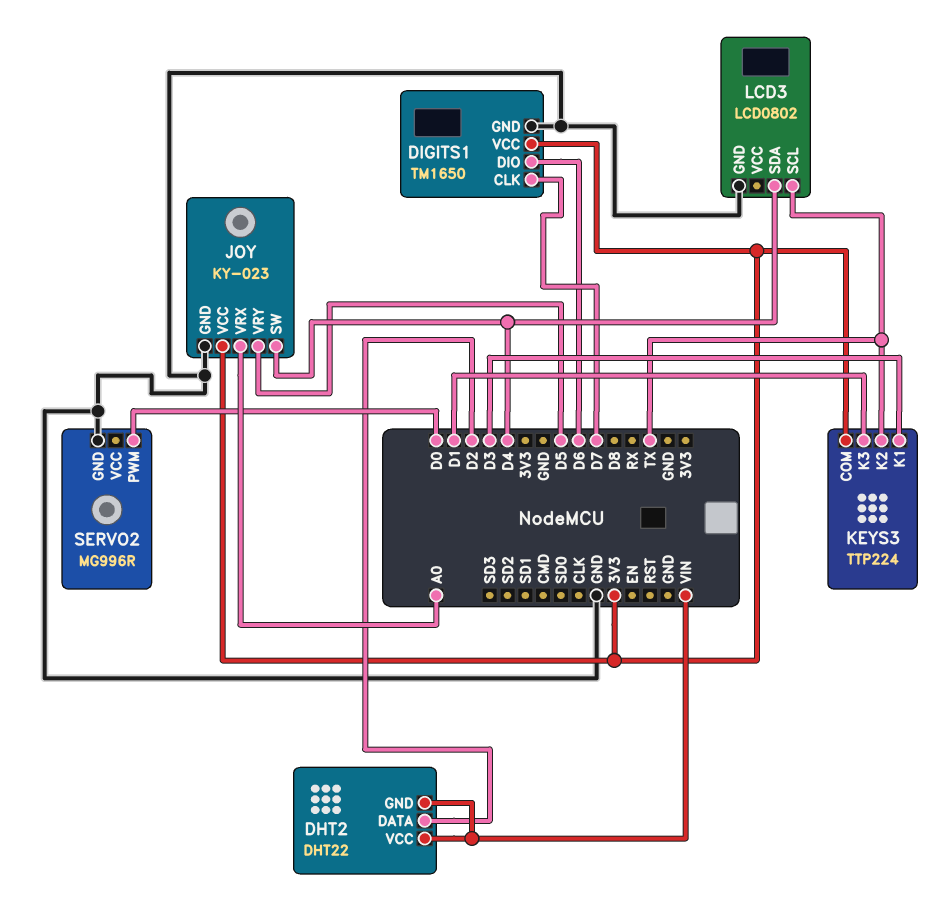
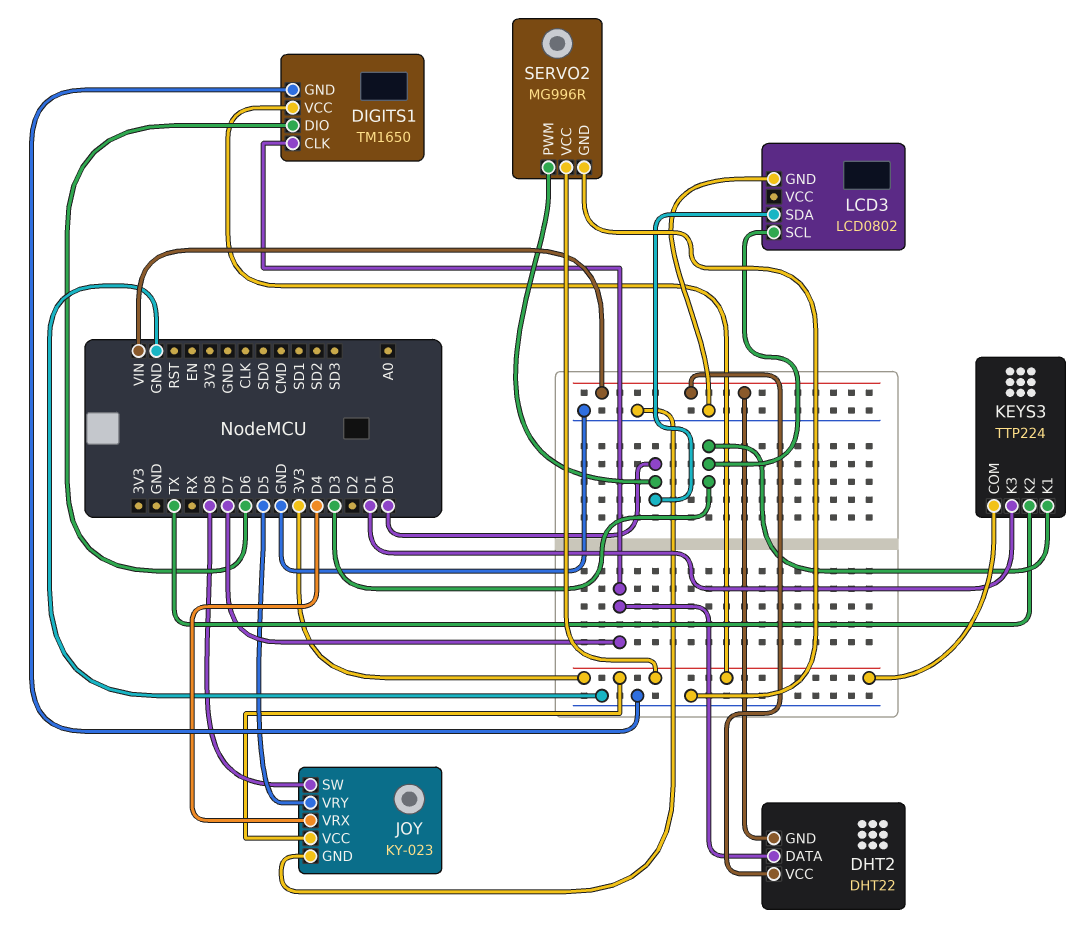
DHT2 pin DATA: D2 -> D7
JOY pin SW: D4 -> D8
JOY pin VRX: A0 -> D4
LCD3 pin SCL: TX -> D3
LCD3 pin SDA: D4 -> D0
SERVO2 pin VCC: none -> 3V3

